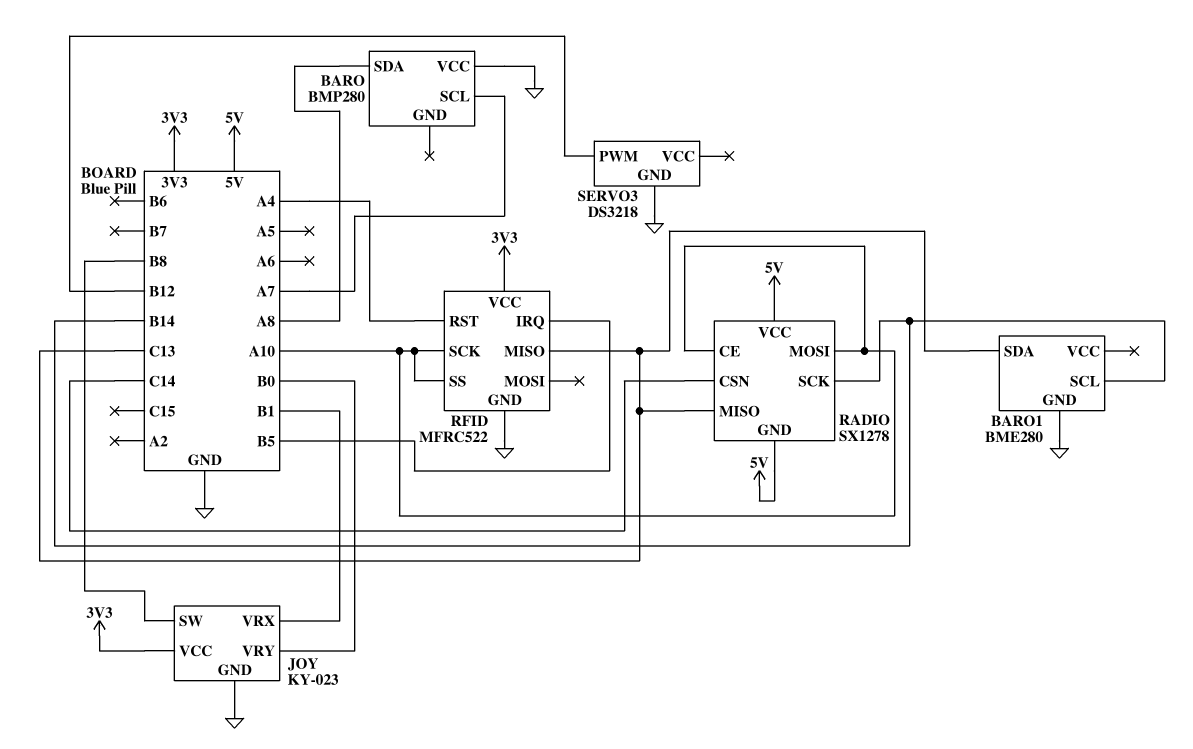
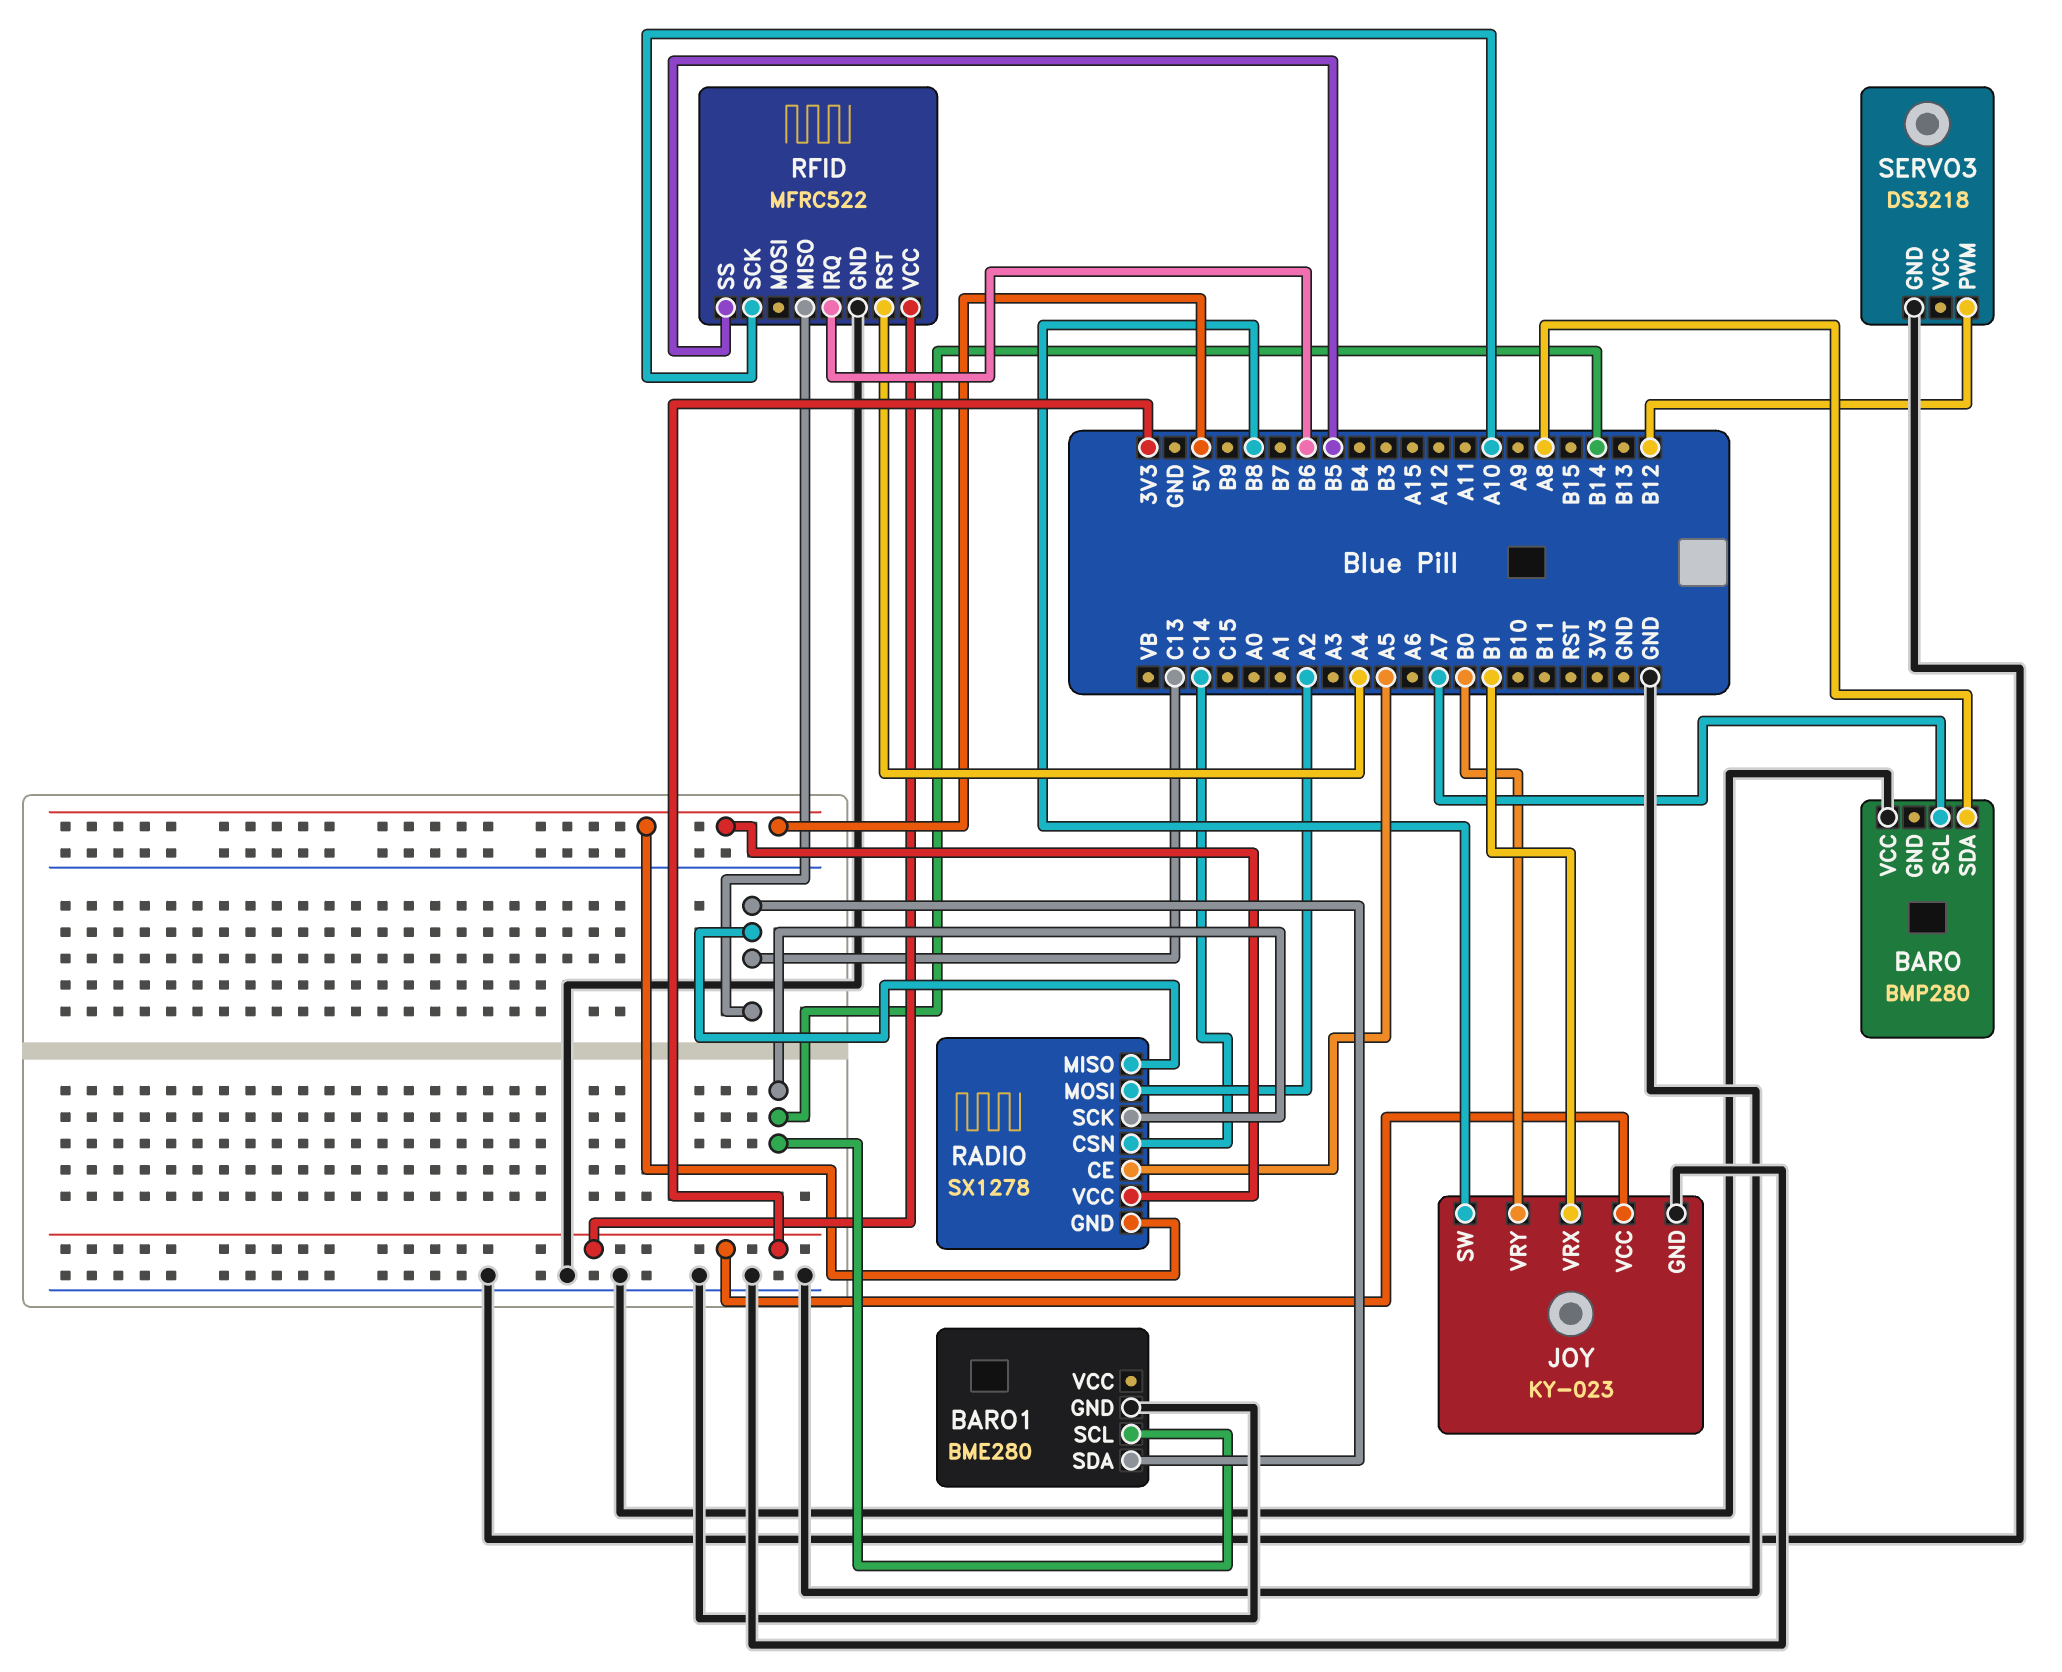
RADIO pin CE: A10 -> A5
RADIO pin MOSI: A10 -> A2
RFID pin IRQ: B5 -> B6
RFID pin SS: A10 -> B5

